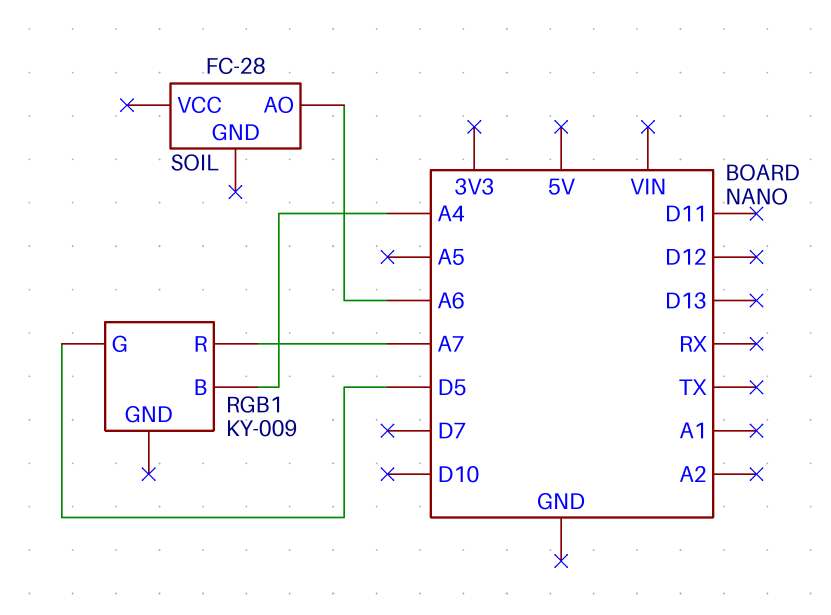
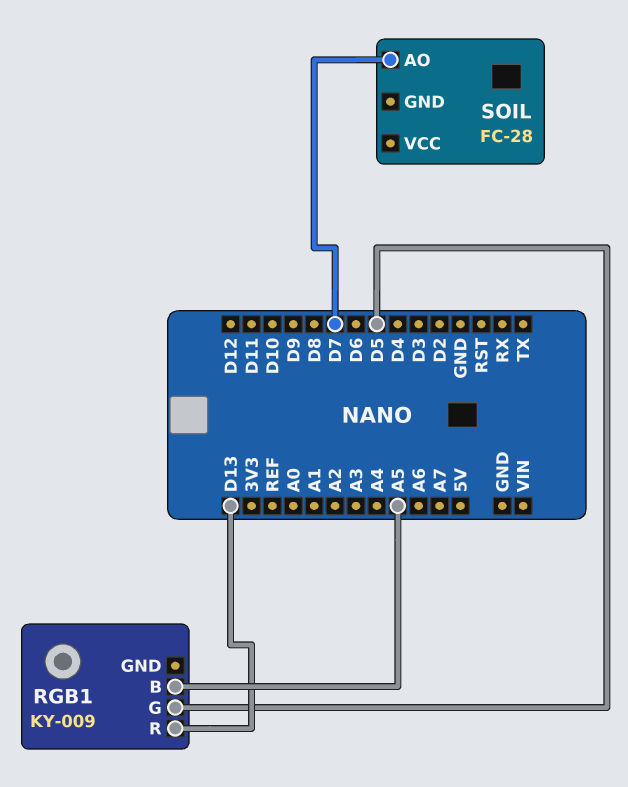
RGB1 pin B: A4 -> A5
RGB1 pin R: A7 -> D13
SOIL pin AO: A6 -> D7

